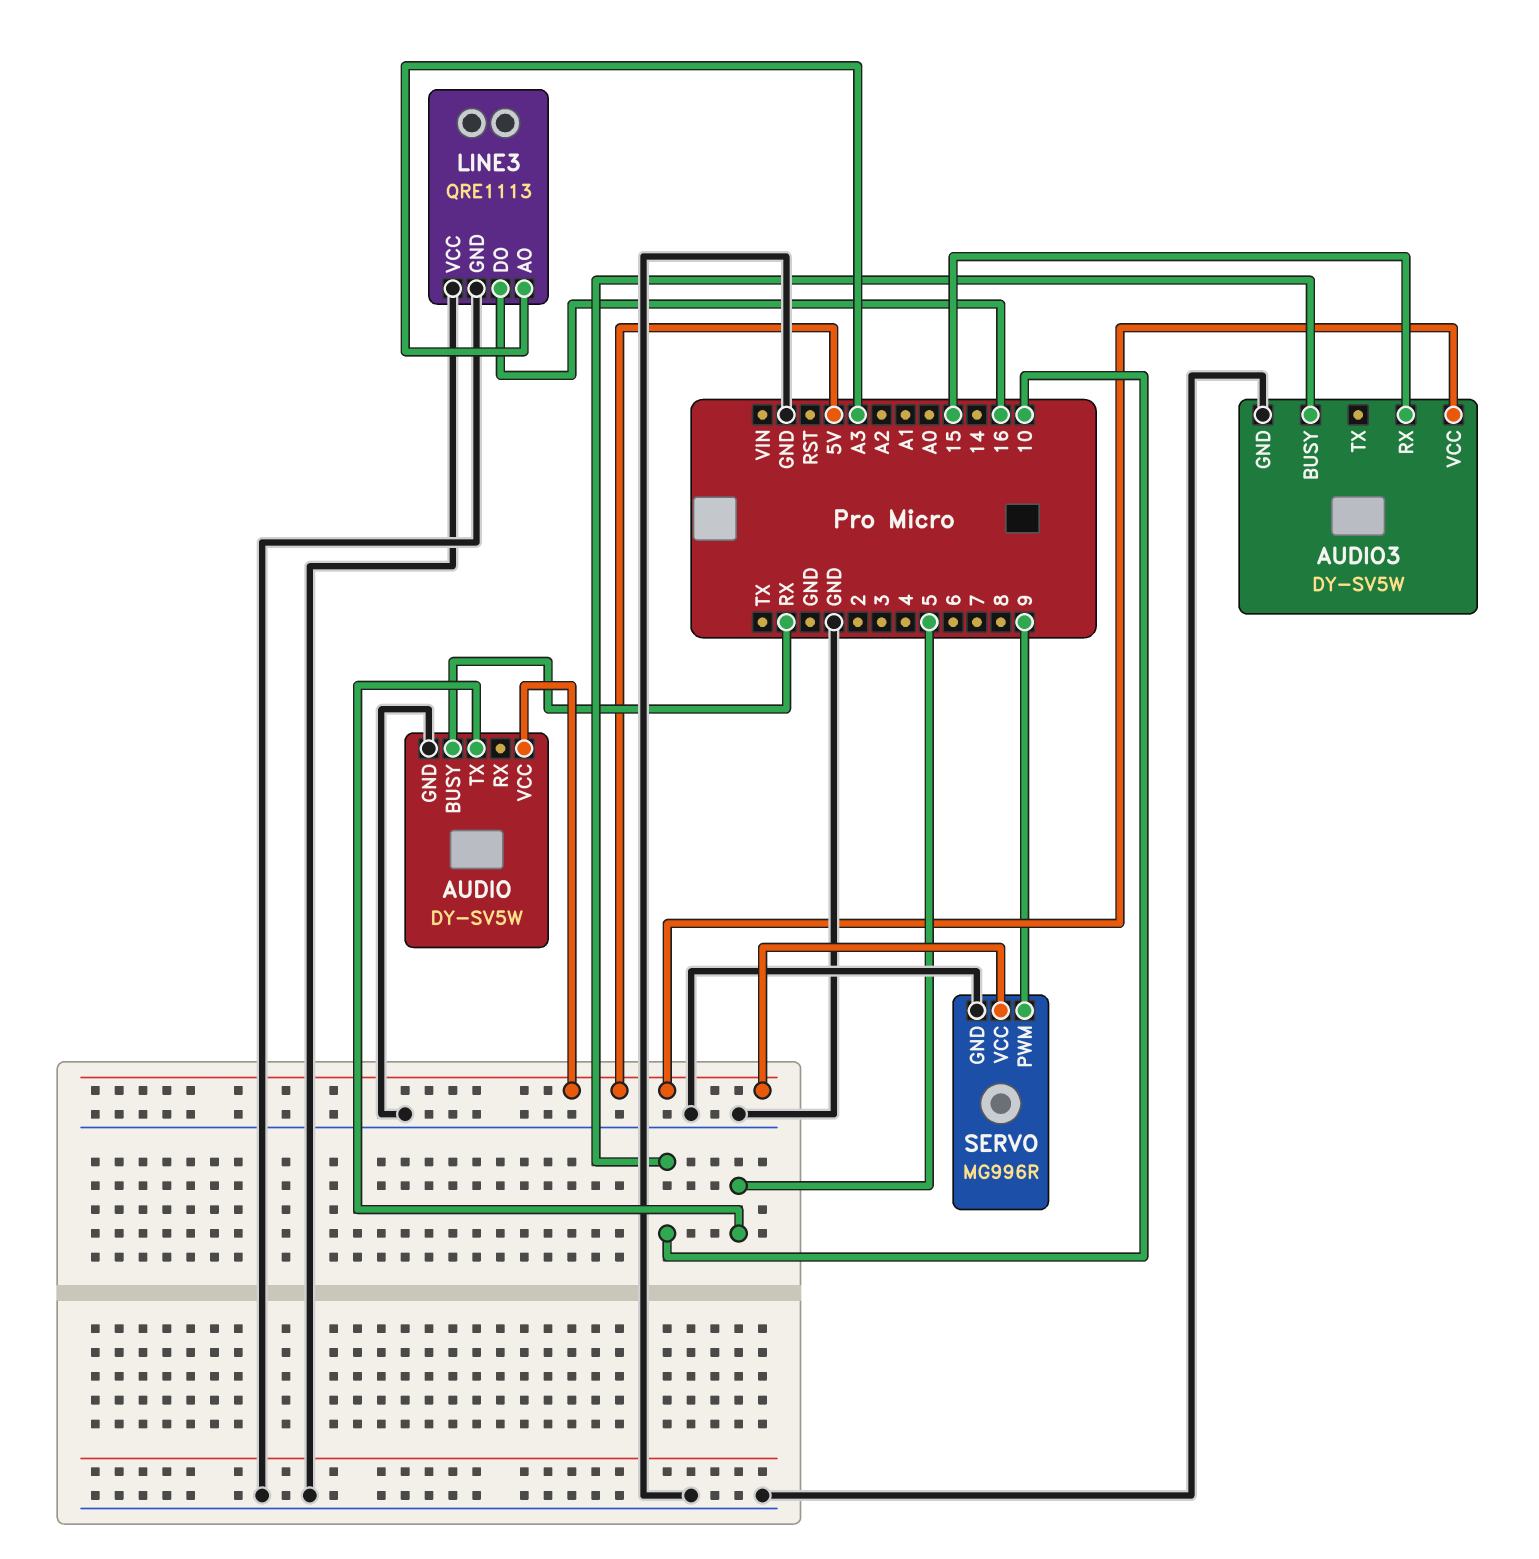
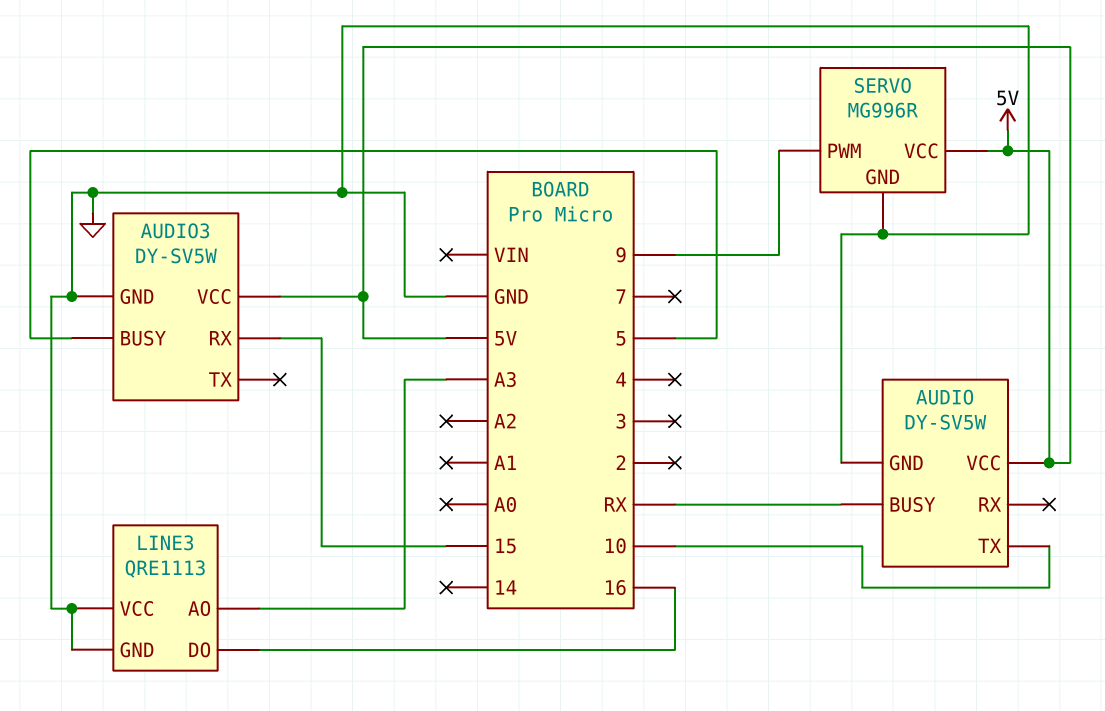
AUDIO pin TX: 5 -> 10
AUDIO3 pin BUSY: 10 -> 5

